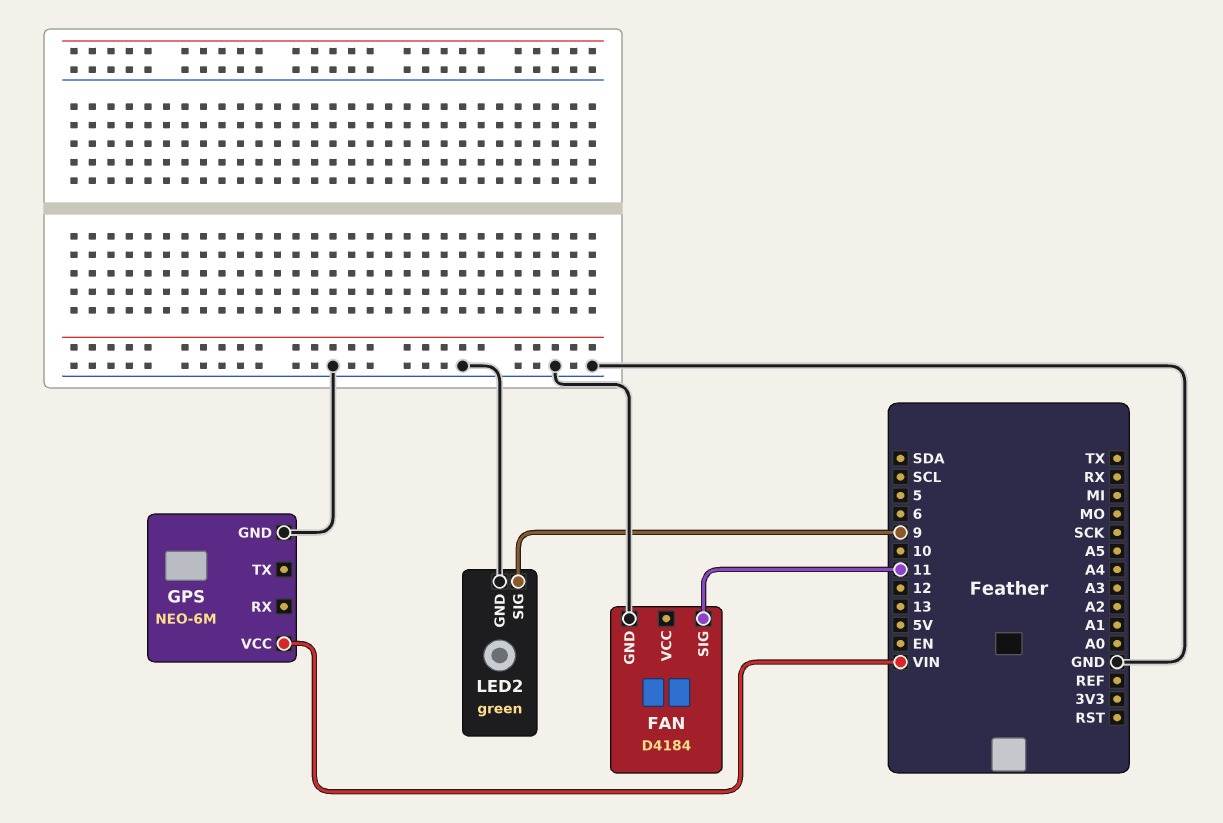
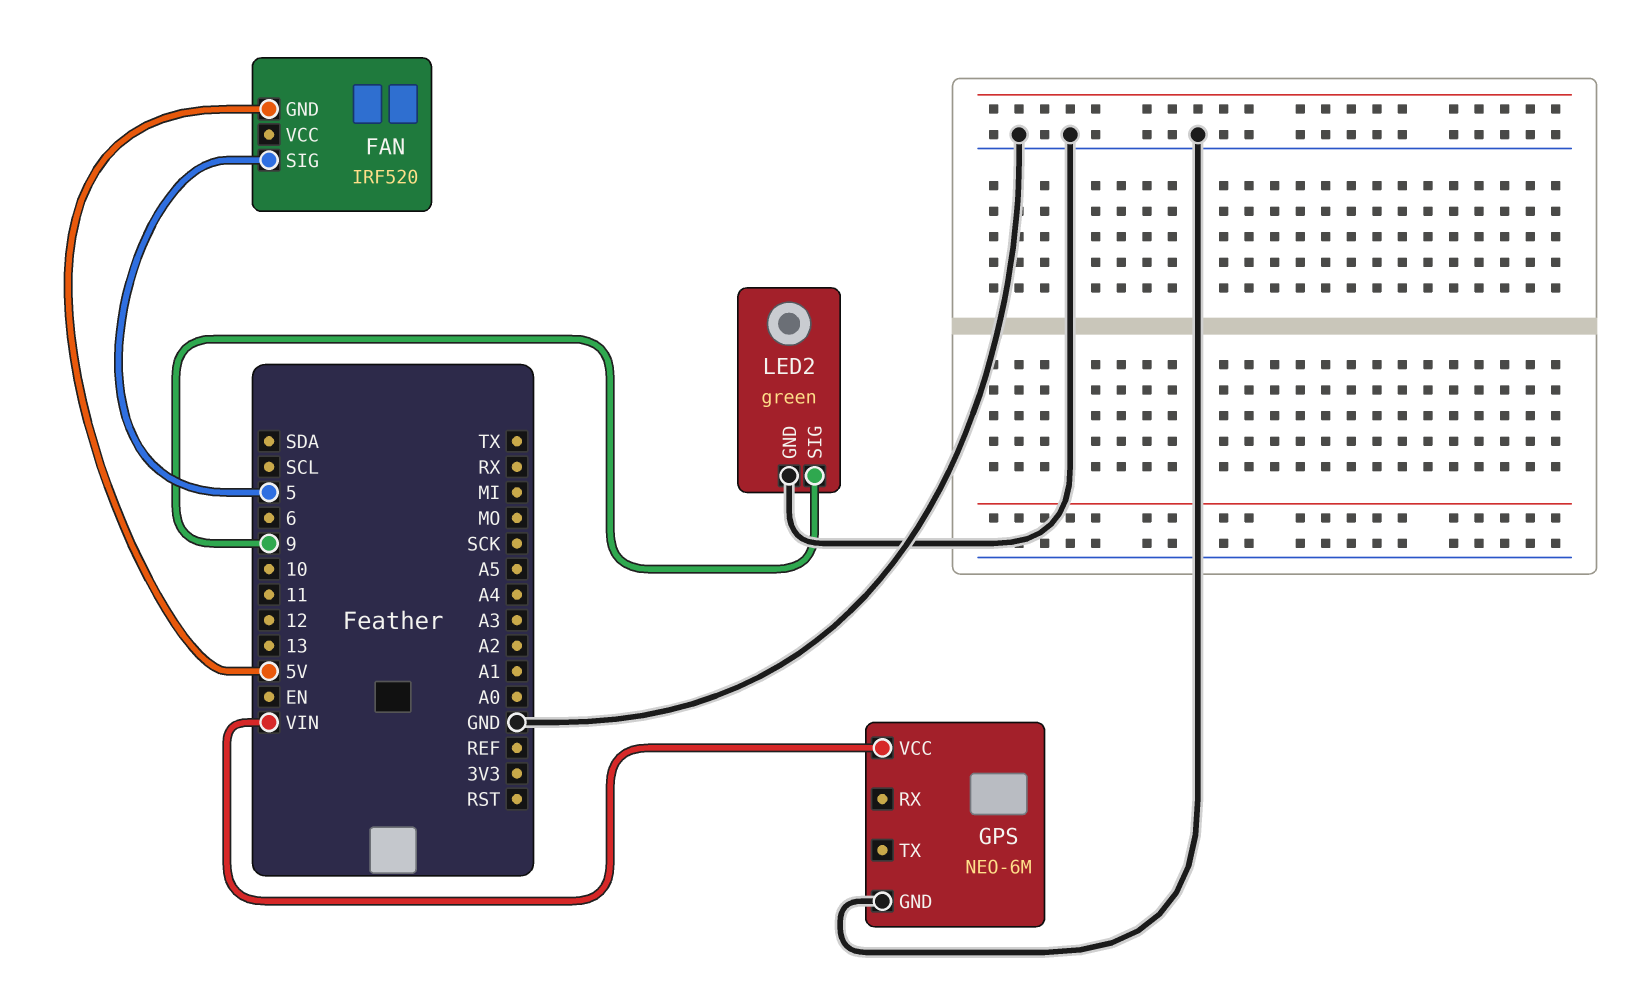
FAN: D4184 -> IRF520
FAN pin GND: GND -> 5V
FAN pin SIG: 11 -> 5

